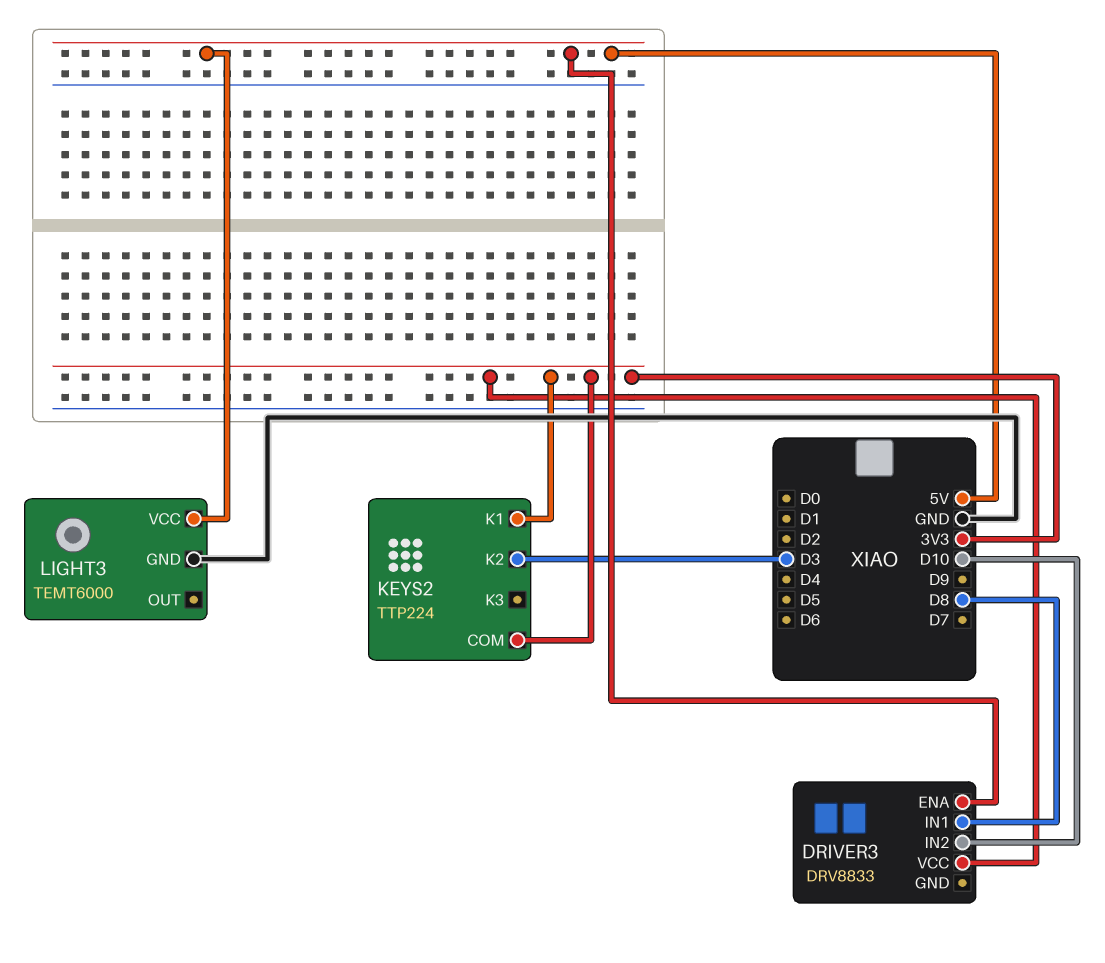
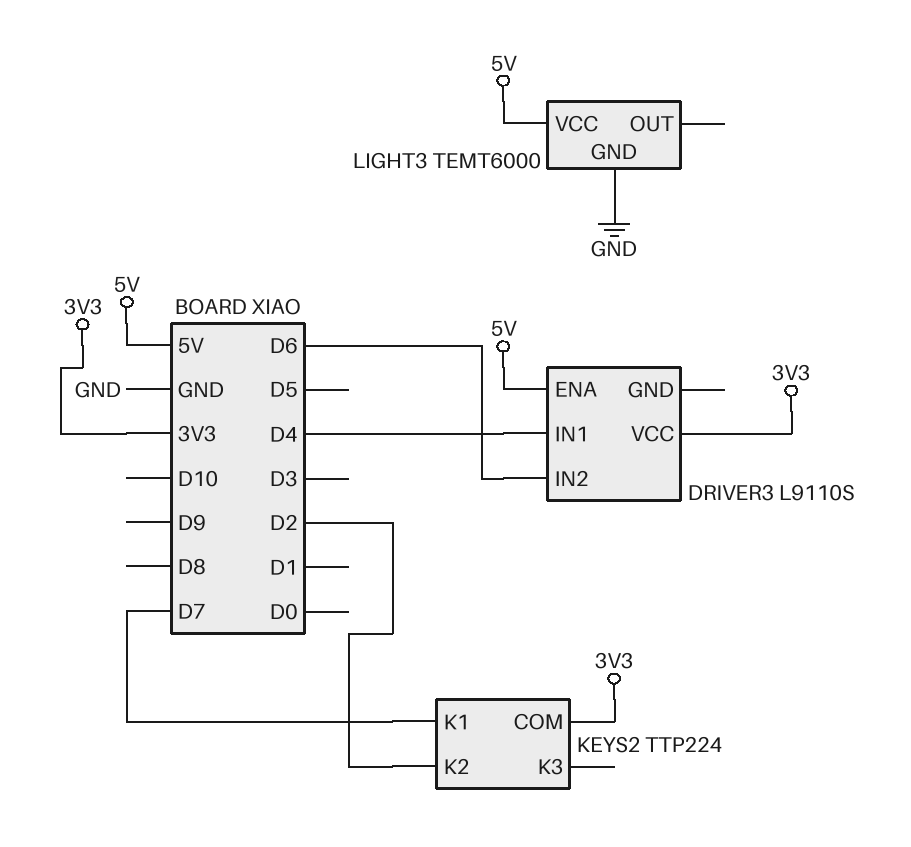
DRIVER3: DRV8833 -> L9110S
DRIVER3 pin IN1: D8 -> D4
DRIVER3 pin IN2: D10 -> D6
KEYS2 pin K1: 3V3 -> D7
KEYS2 pin K2: D3 -> D2

